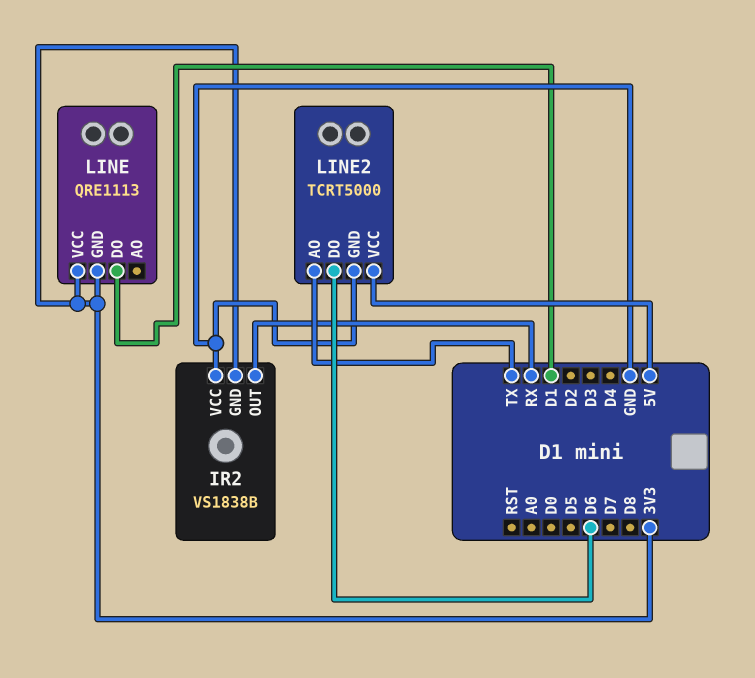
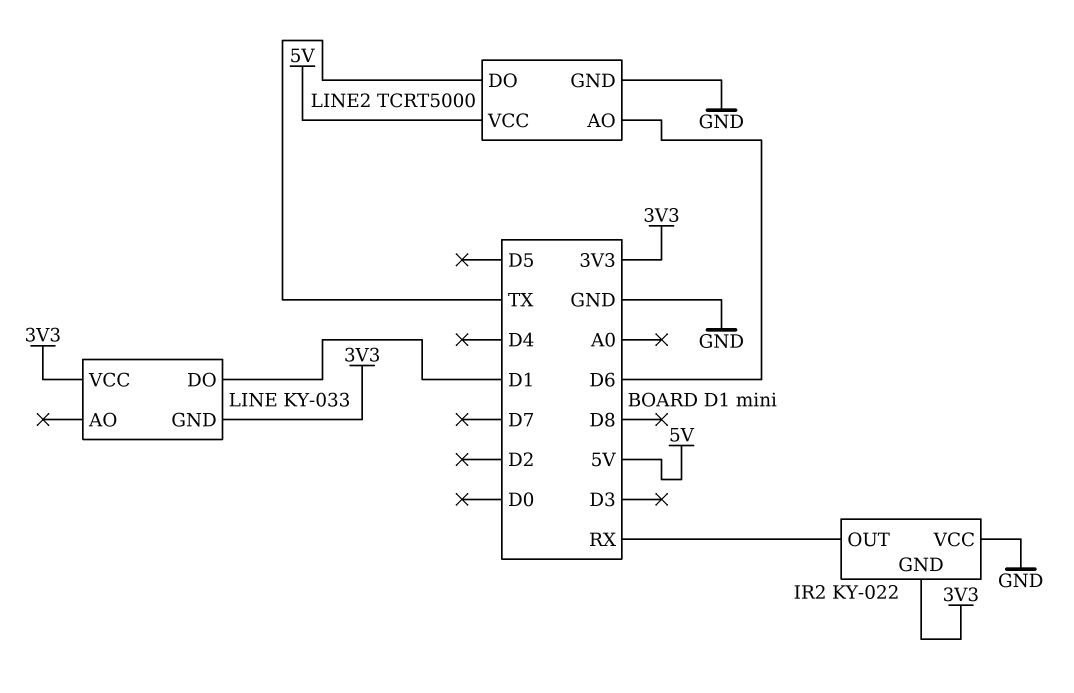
IR2: VS1838B -> KY-022
LINE: QRE1113 -> KY-033
LINE2 pin AO: TX -> D6
LINE2 pin DO: D6 -> TX

